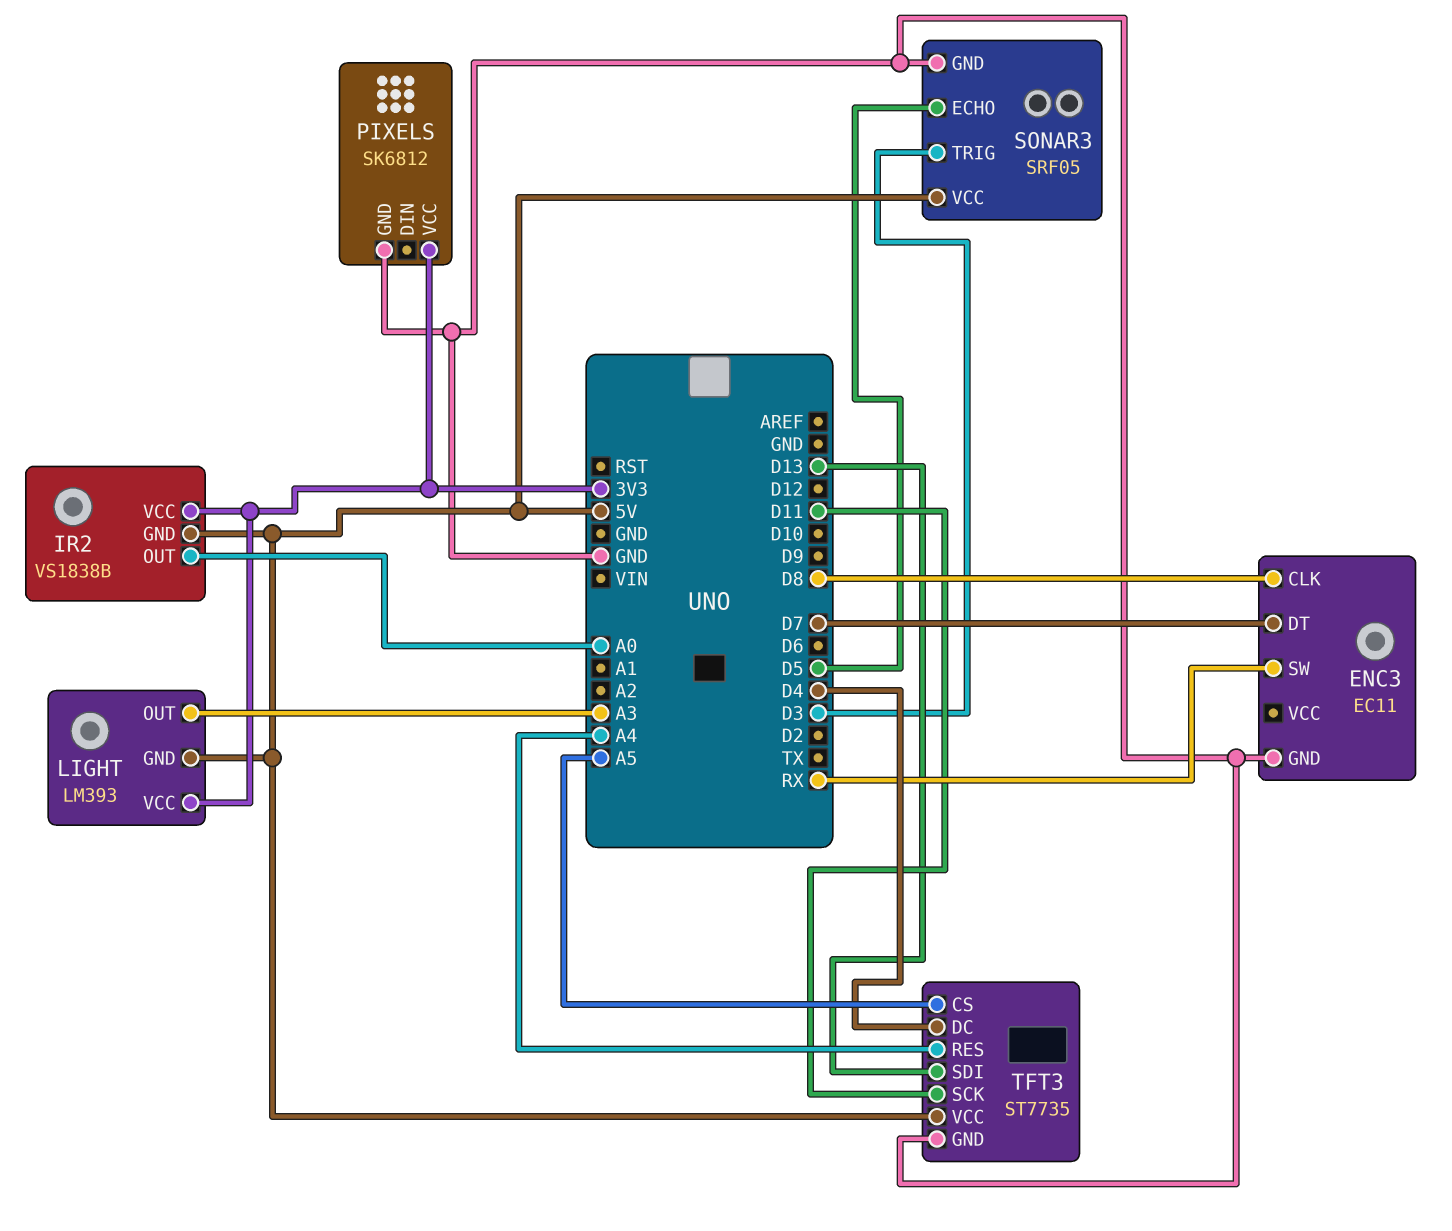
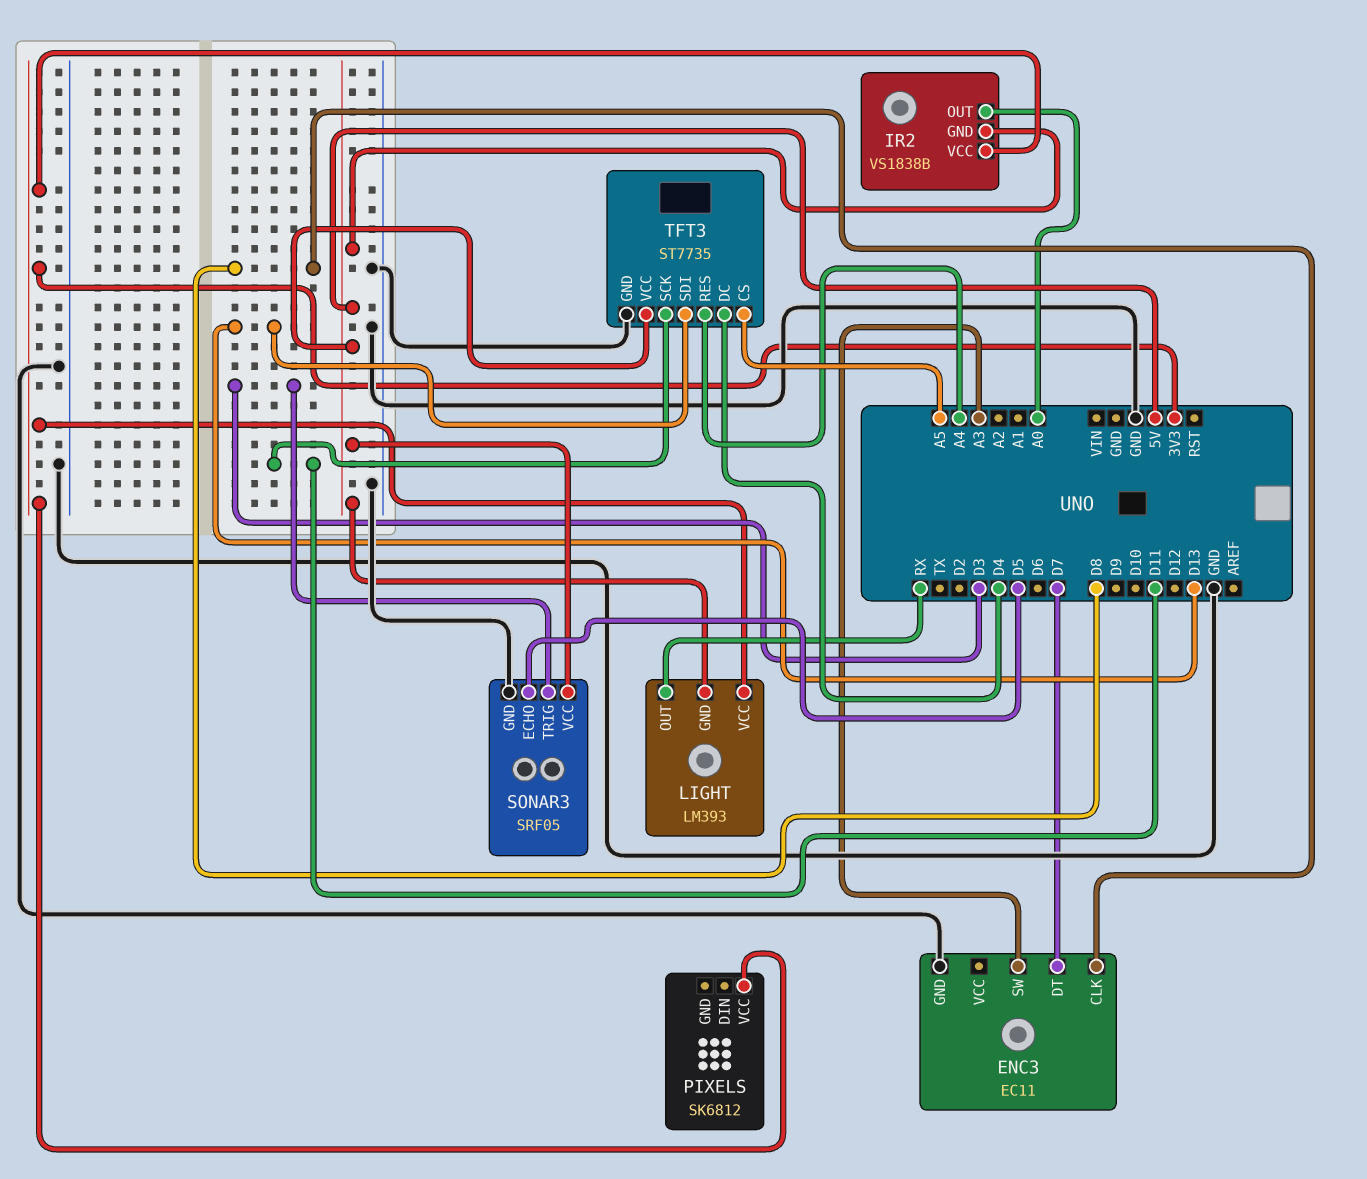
ENC3 pin SW: RX -> A3
LIGHT pin OUT: A3 -> RX
PIXELS pin GND: GND -> none

